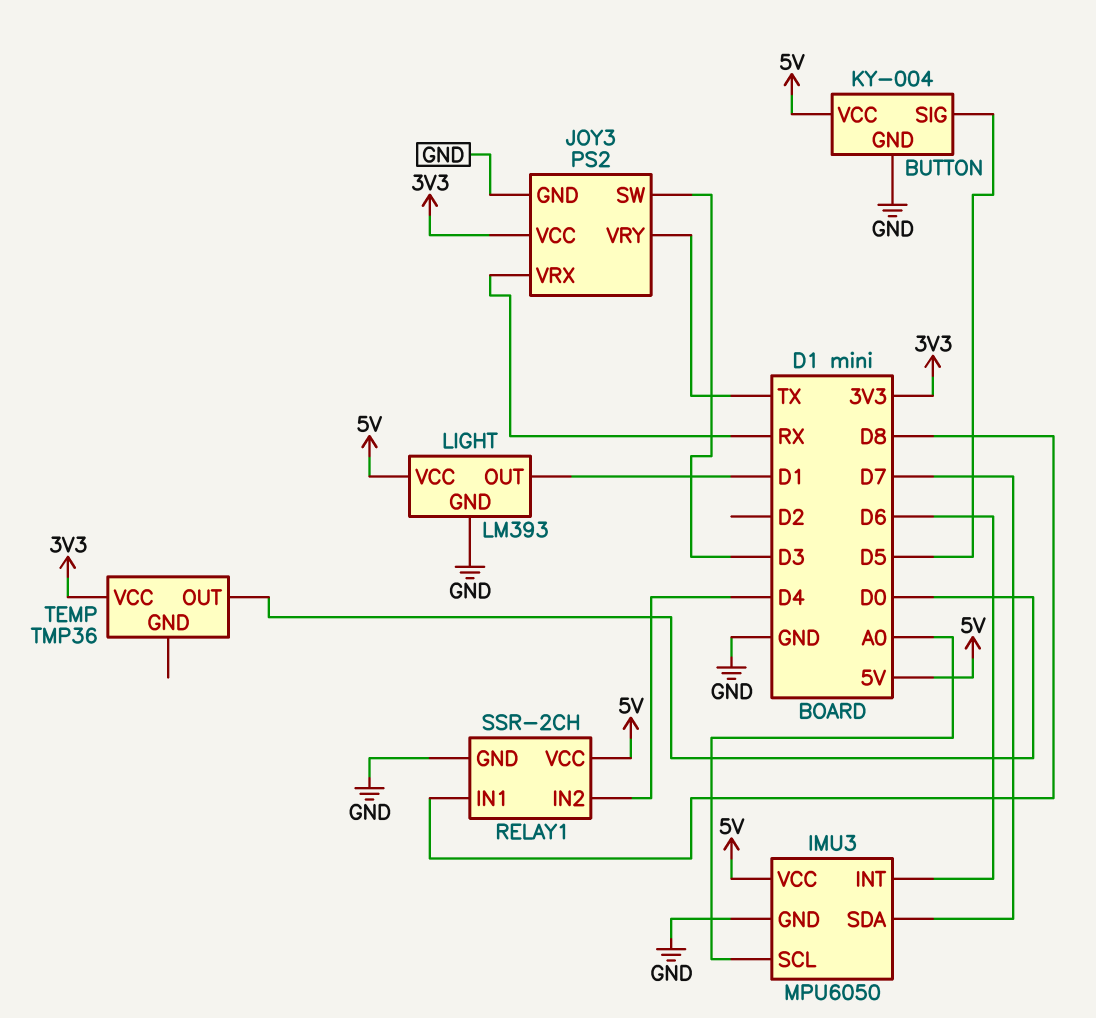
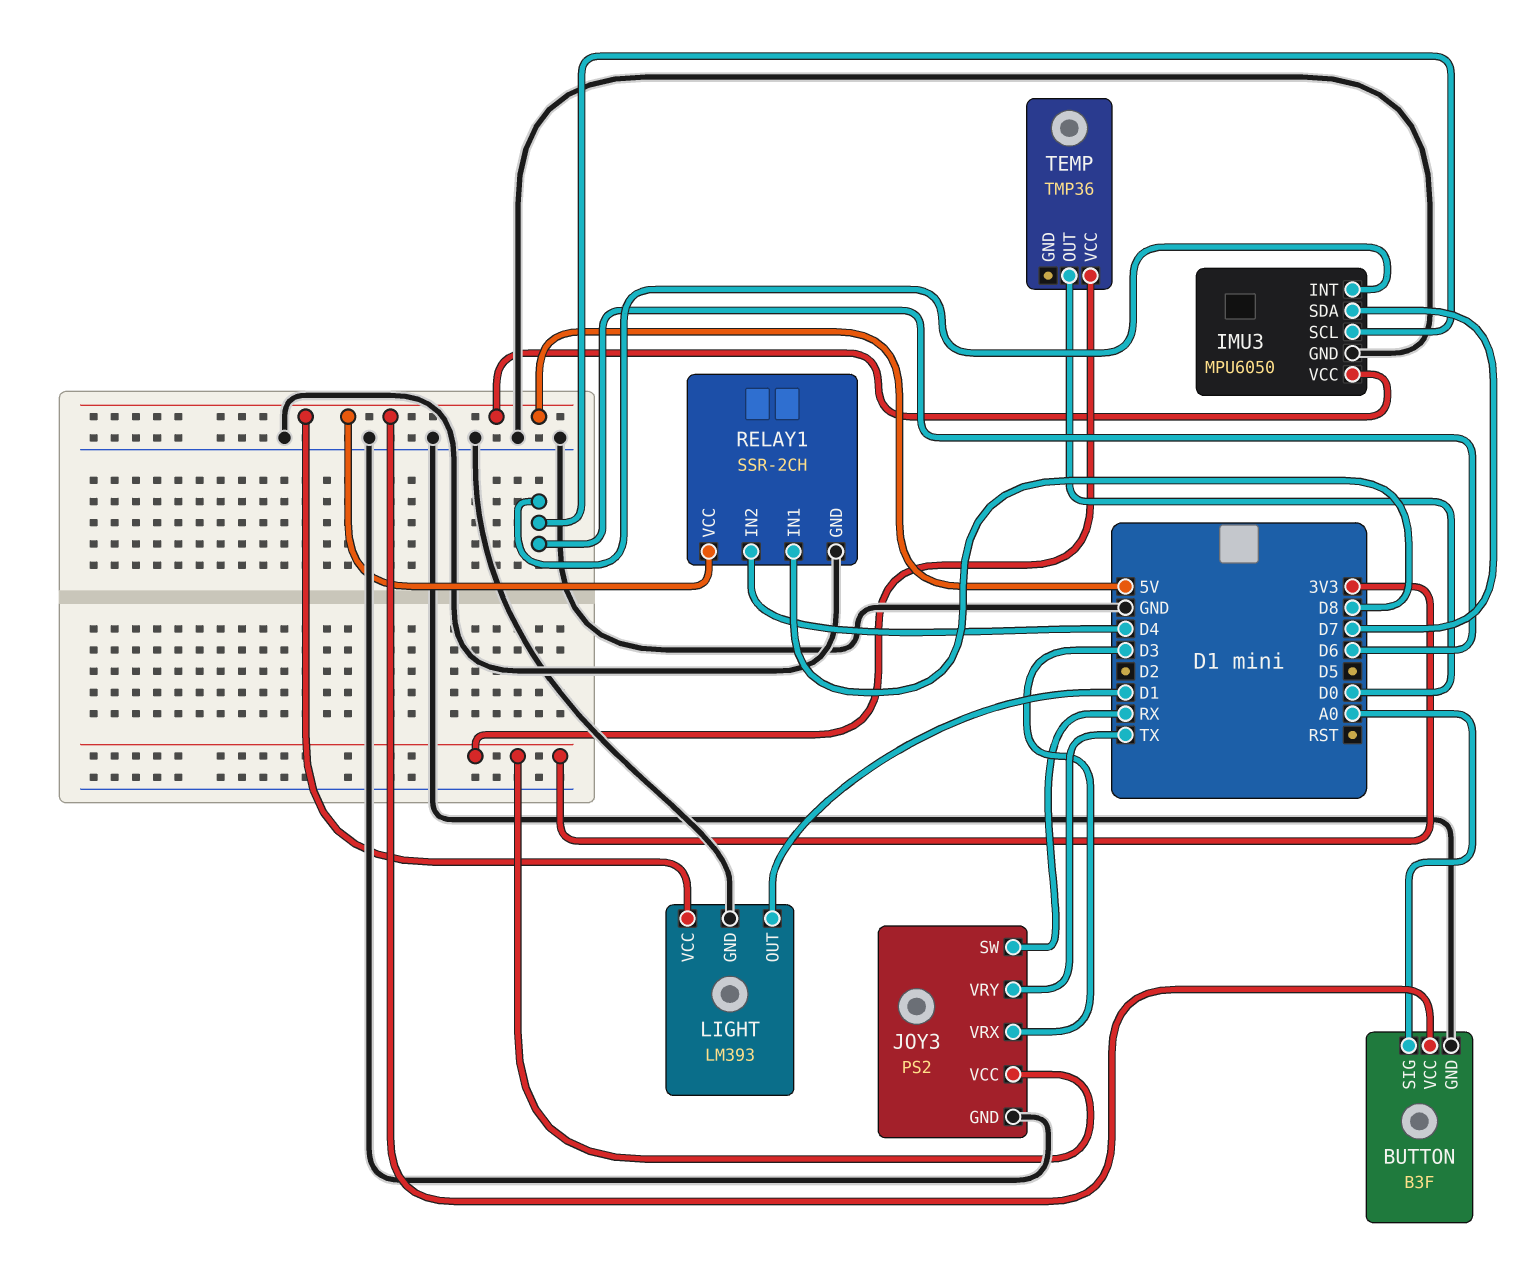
BUTTON: KY-004 -> B3F
BUTTON pin SIG: D5 -> A0
IMU3 pin SCL: A0 -> D6
JOY3 pin SW: D3 -> RX
JOY3 pin VRX: RX -> D3

